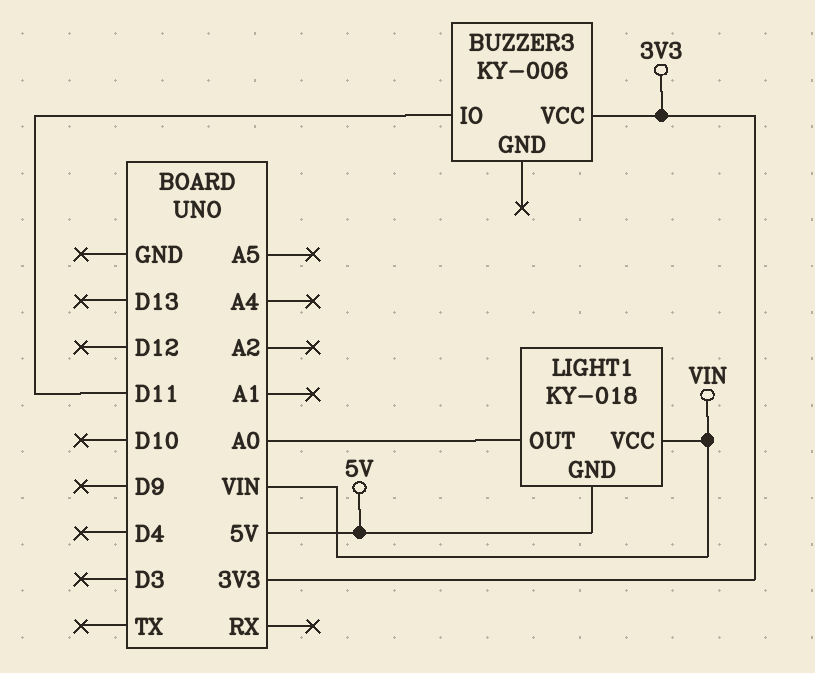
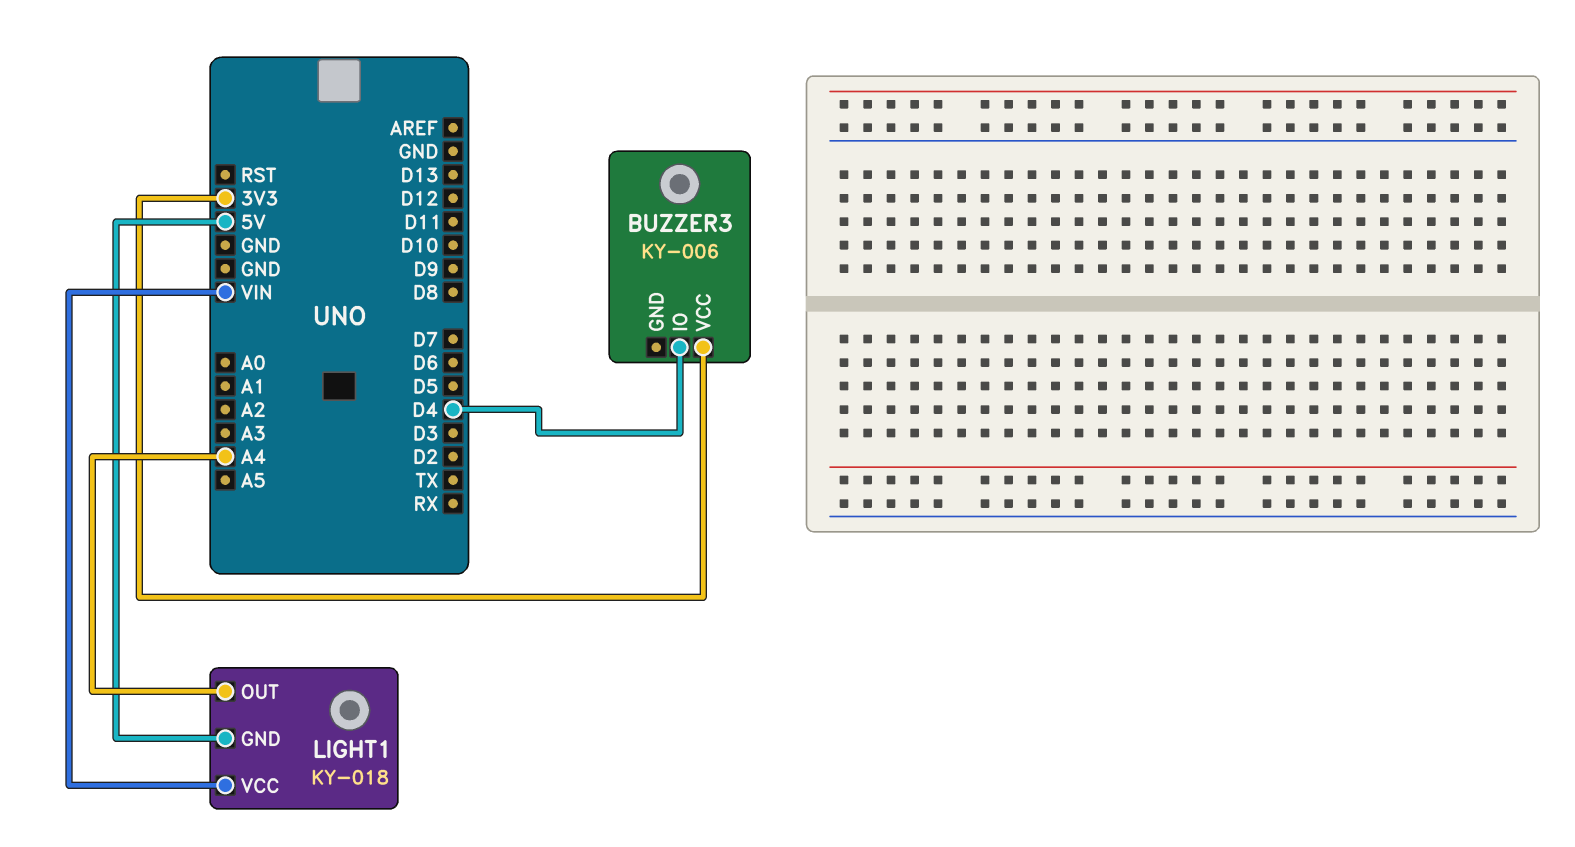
BUZZER3 pin IO: D11 -> D4
LIGHT1 pin OUT: A0 -> A4

